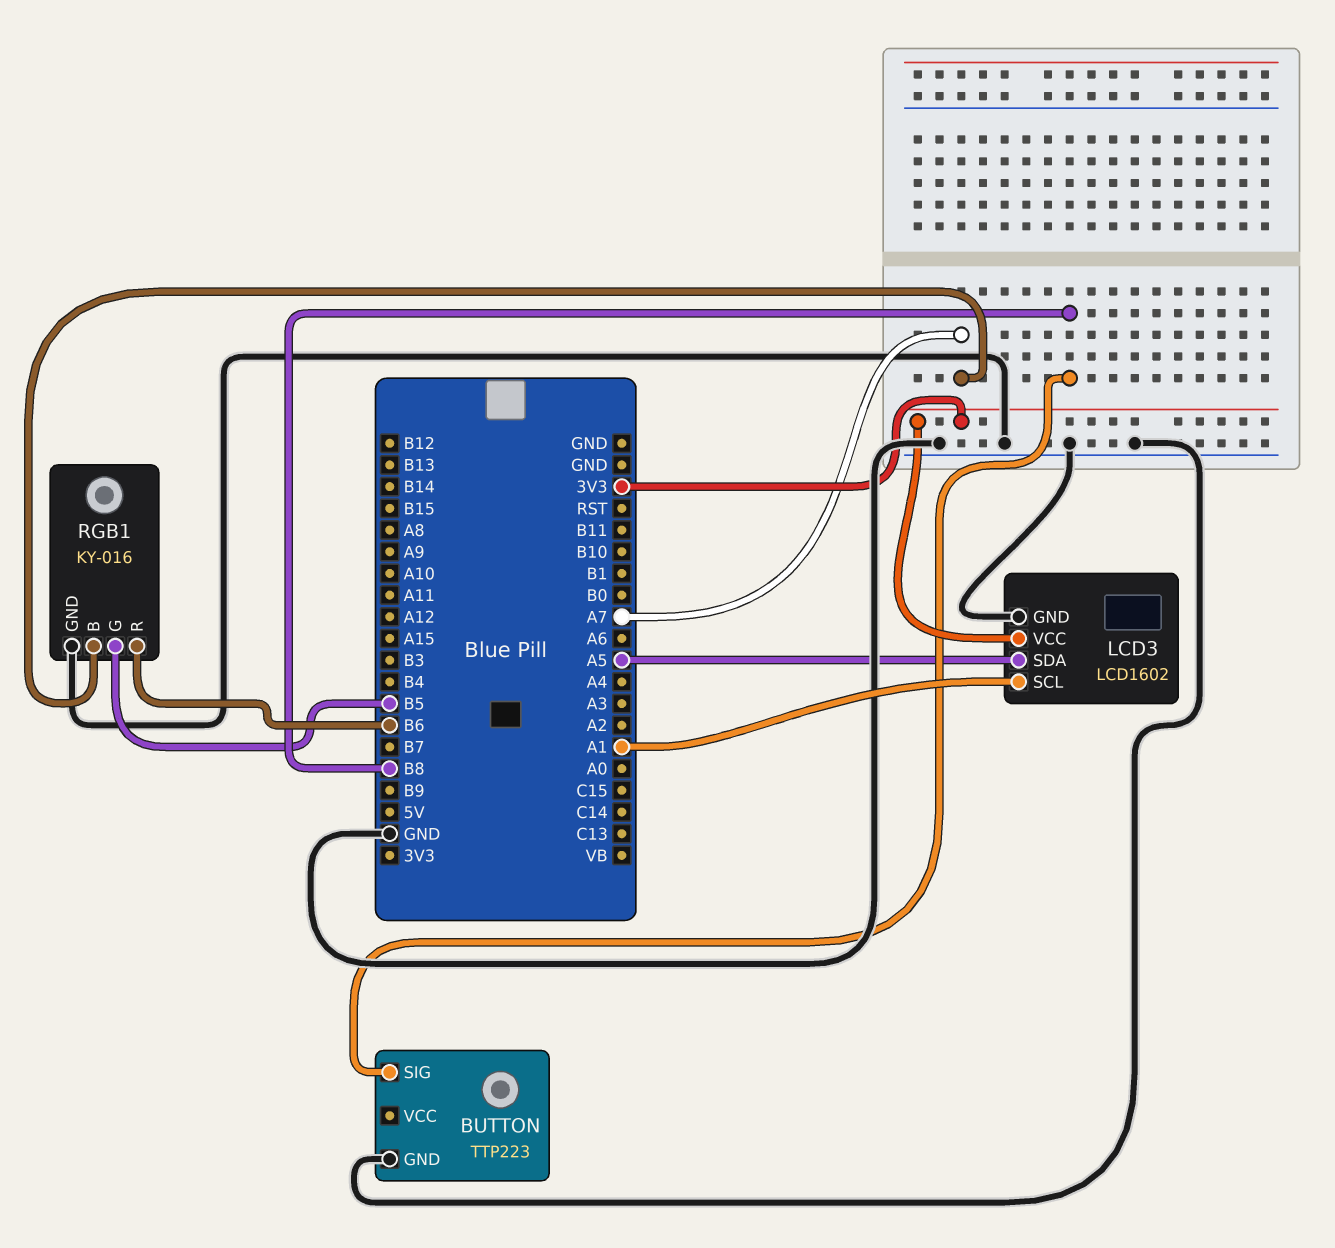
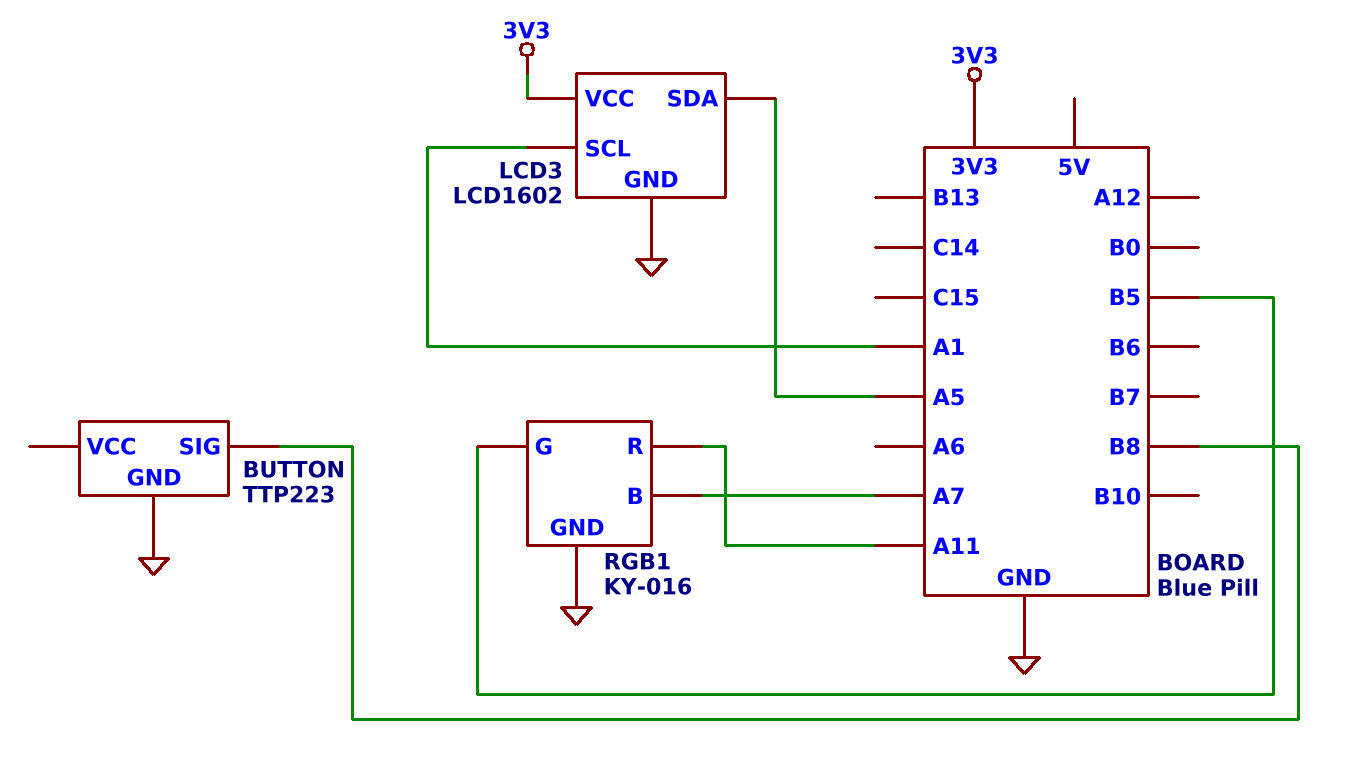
RGB1 pin R: B6 -> A11

